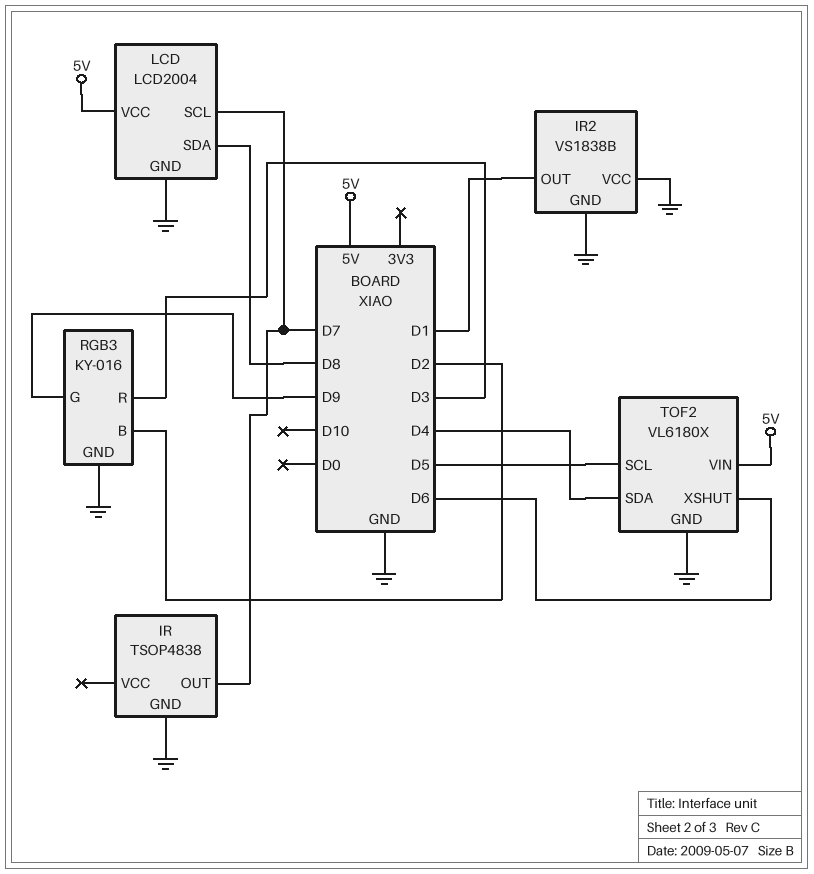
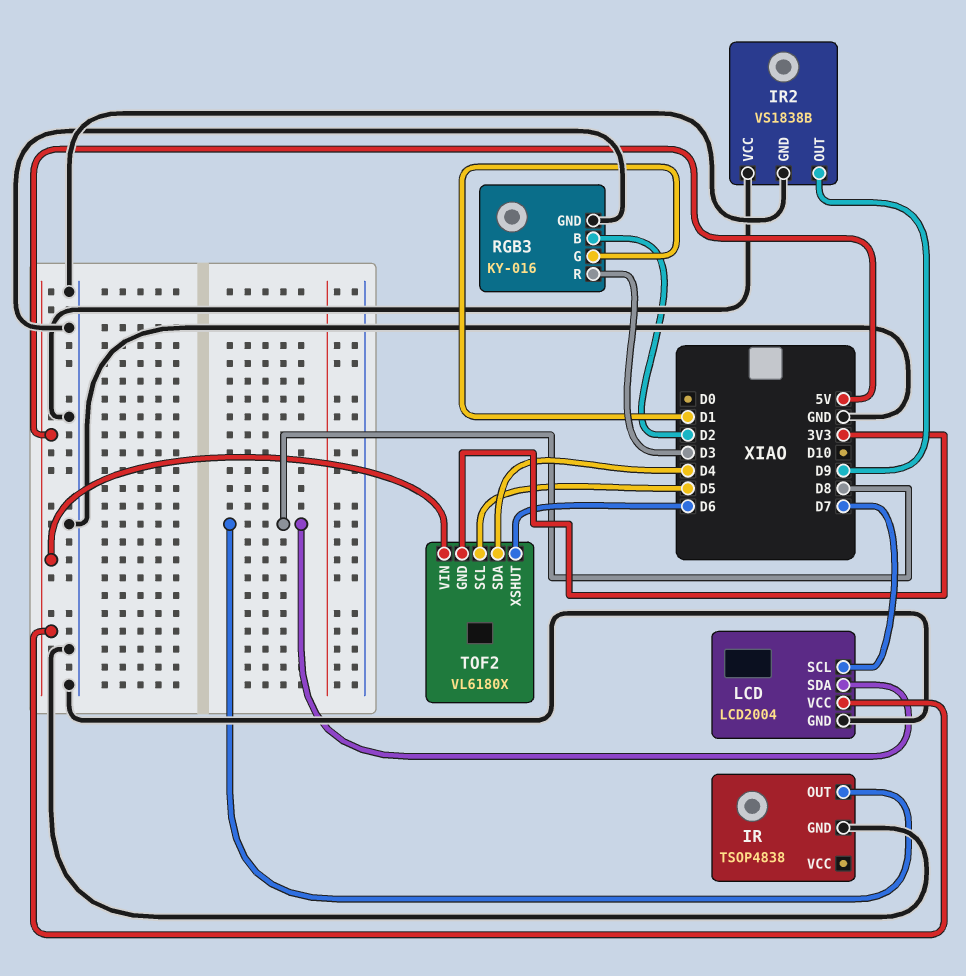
IR pin OUT: D7 -> D8
IR2 pin OUT: D1 -> D9
RGB3 pin G: D9 -> D1
TOF2 pin GND: GND -> 3V3

